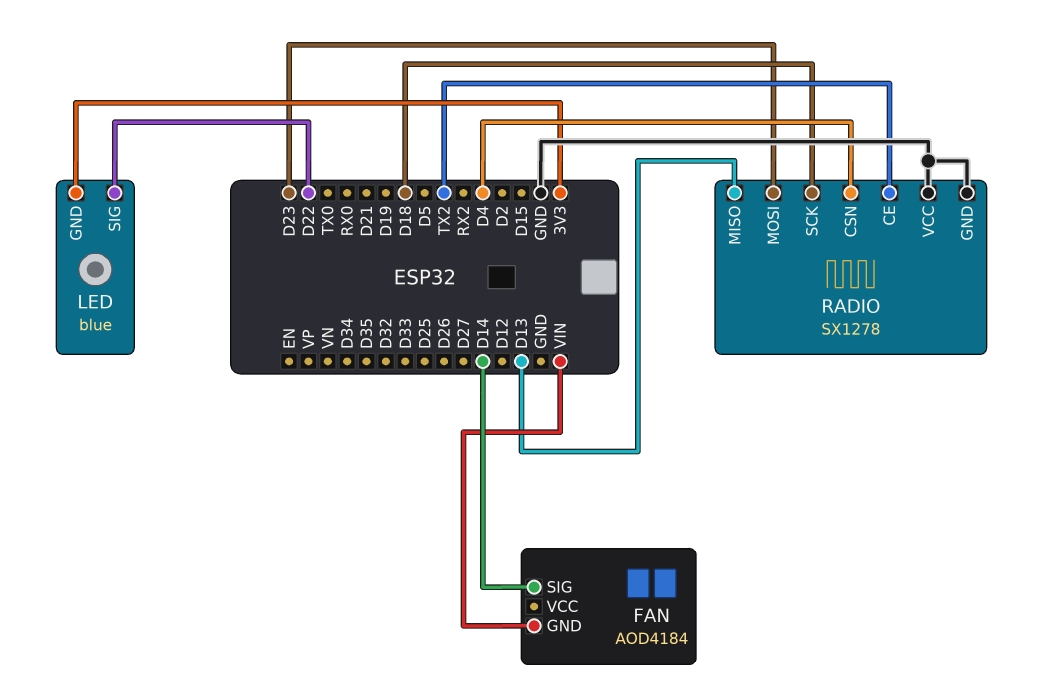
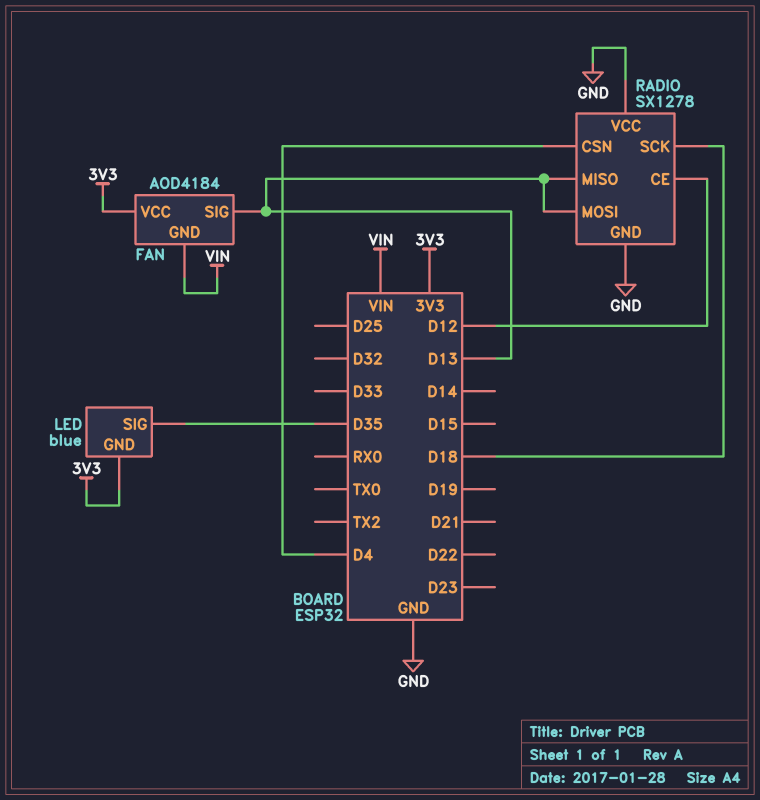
FAN pin SIG: D14 -> D13
FAN pin VCC: none -> 3V3
LED pin SIG: D22 -> D35
RADIO pin CE: TX2 -> D12
RADIO pin MOSI: D23 -> D13

